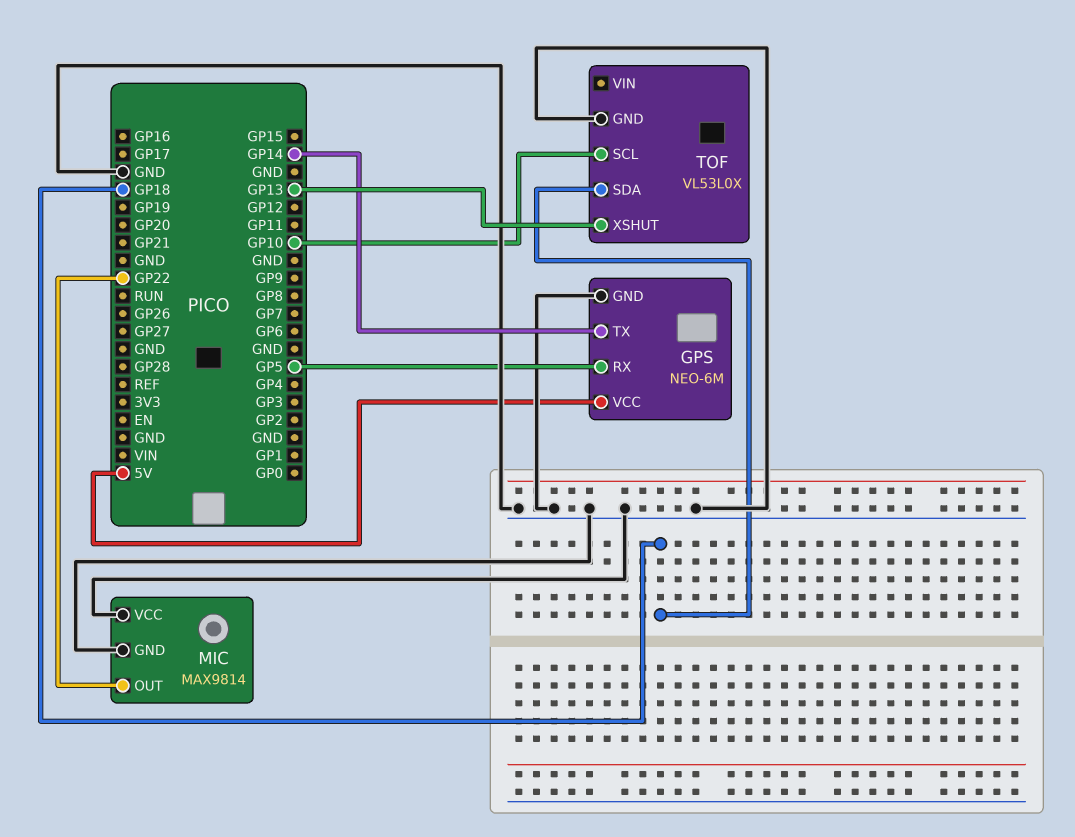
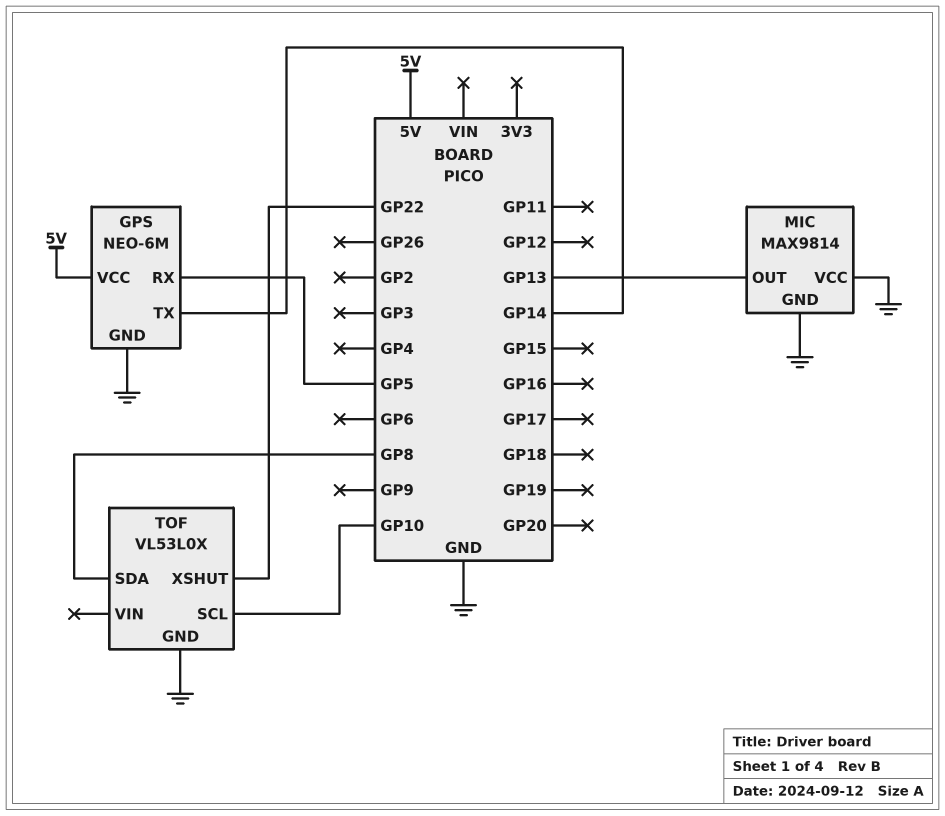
MIC pin OUT: GP22 -> GP13
TOF pin SDA: GP18 -> GP8
TOF pin XSHUT: GP13 -> GP22

